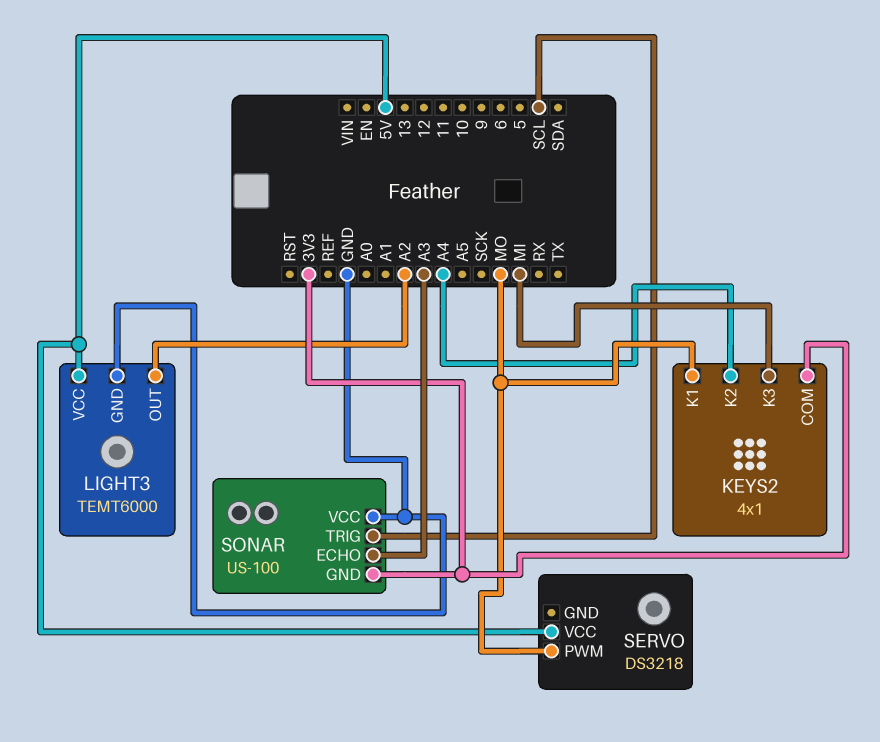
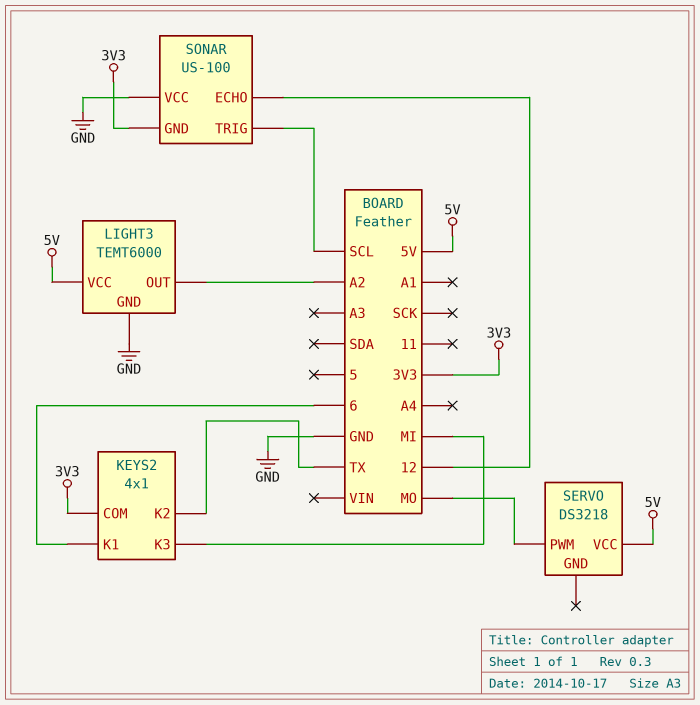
KEYS2 pin K1: MO -> 6
KEYS2 pin K2: A4 -> TX
SONAR pin ECHO: A3 -> 12

